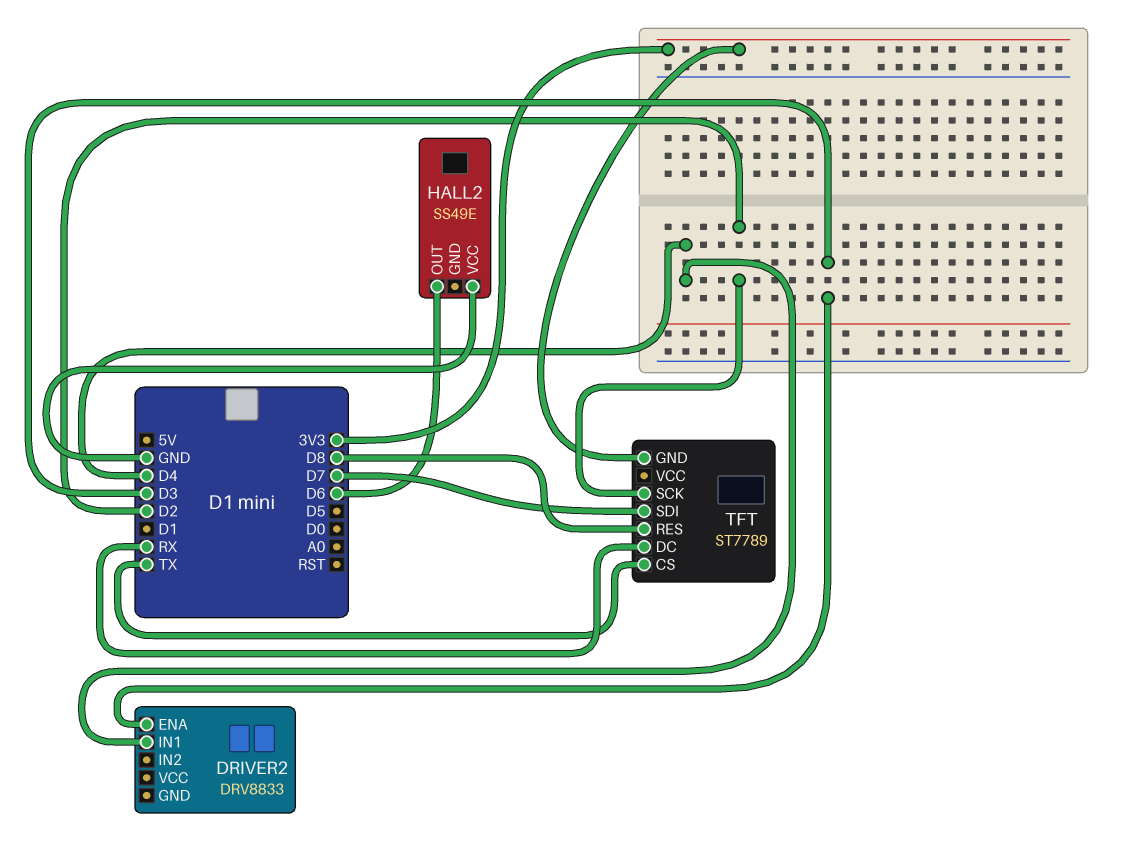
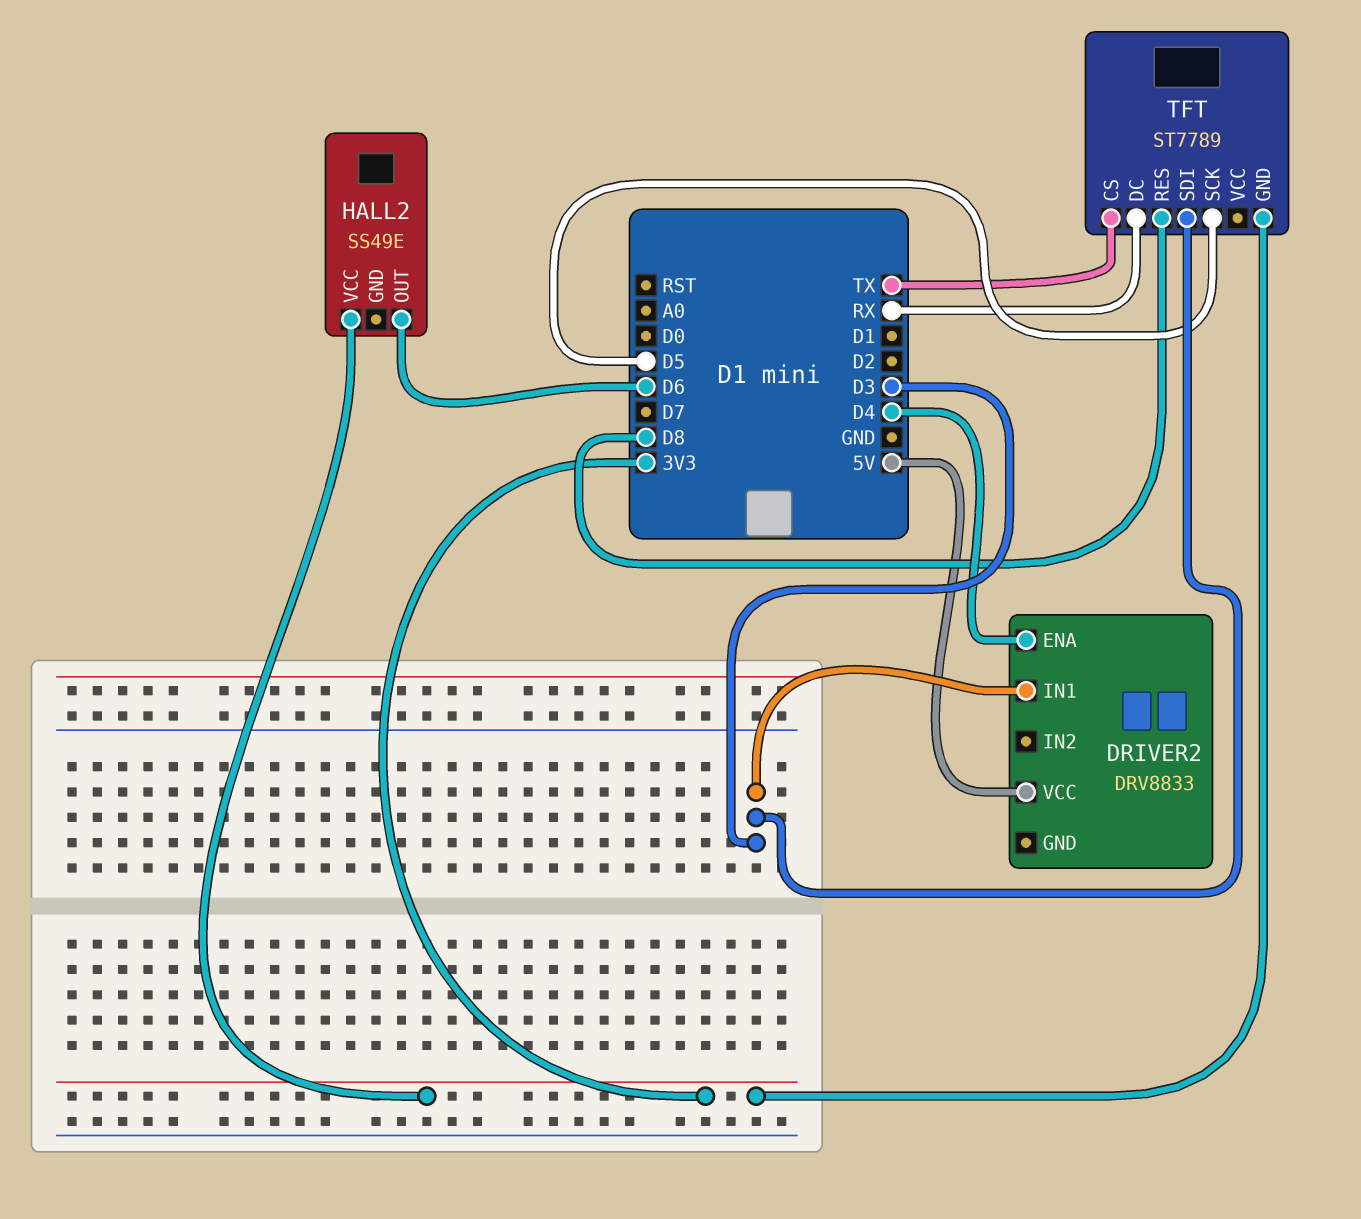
DRIVER2 pin ENA: D3 -> D4
DRIVER2 pin IN1: D4 -> D3
DRIVER2 pin VCC: none -> 5V
HALL2 pin VCC: GND -> 3V3
TFT pin SCK: D2 -> D5
TFT pin SDI: D7 -> D3

